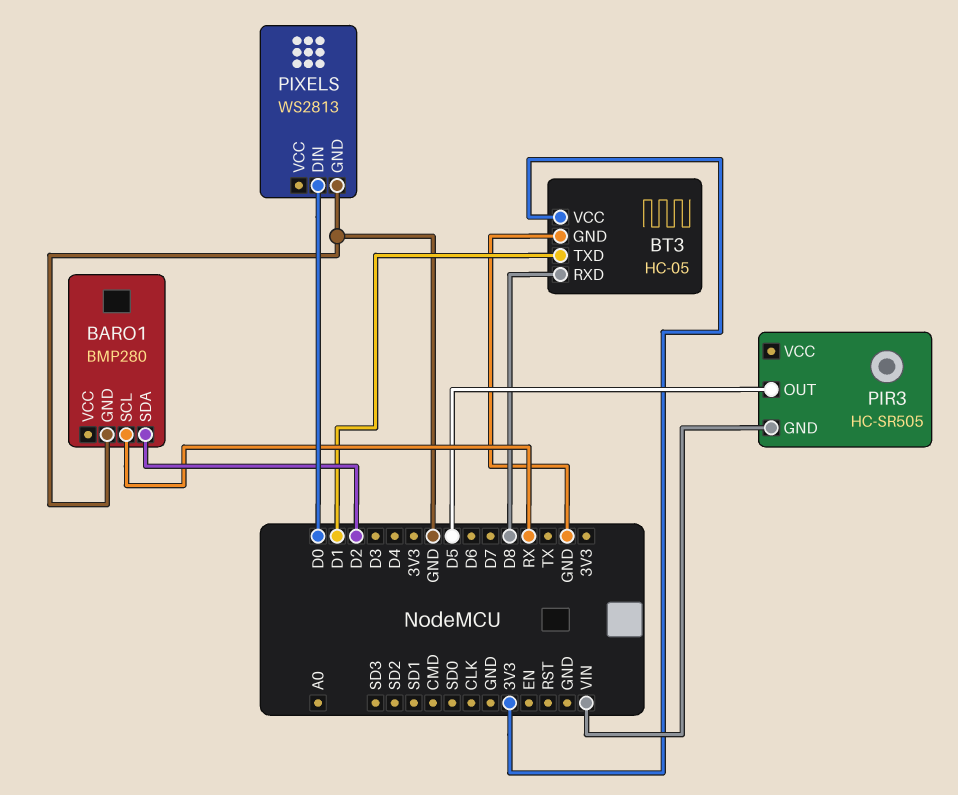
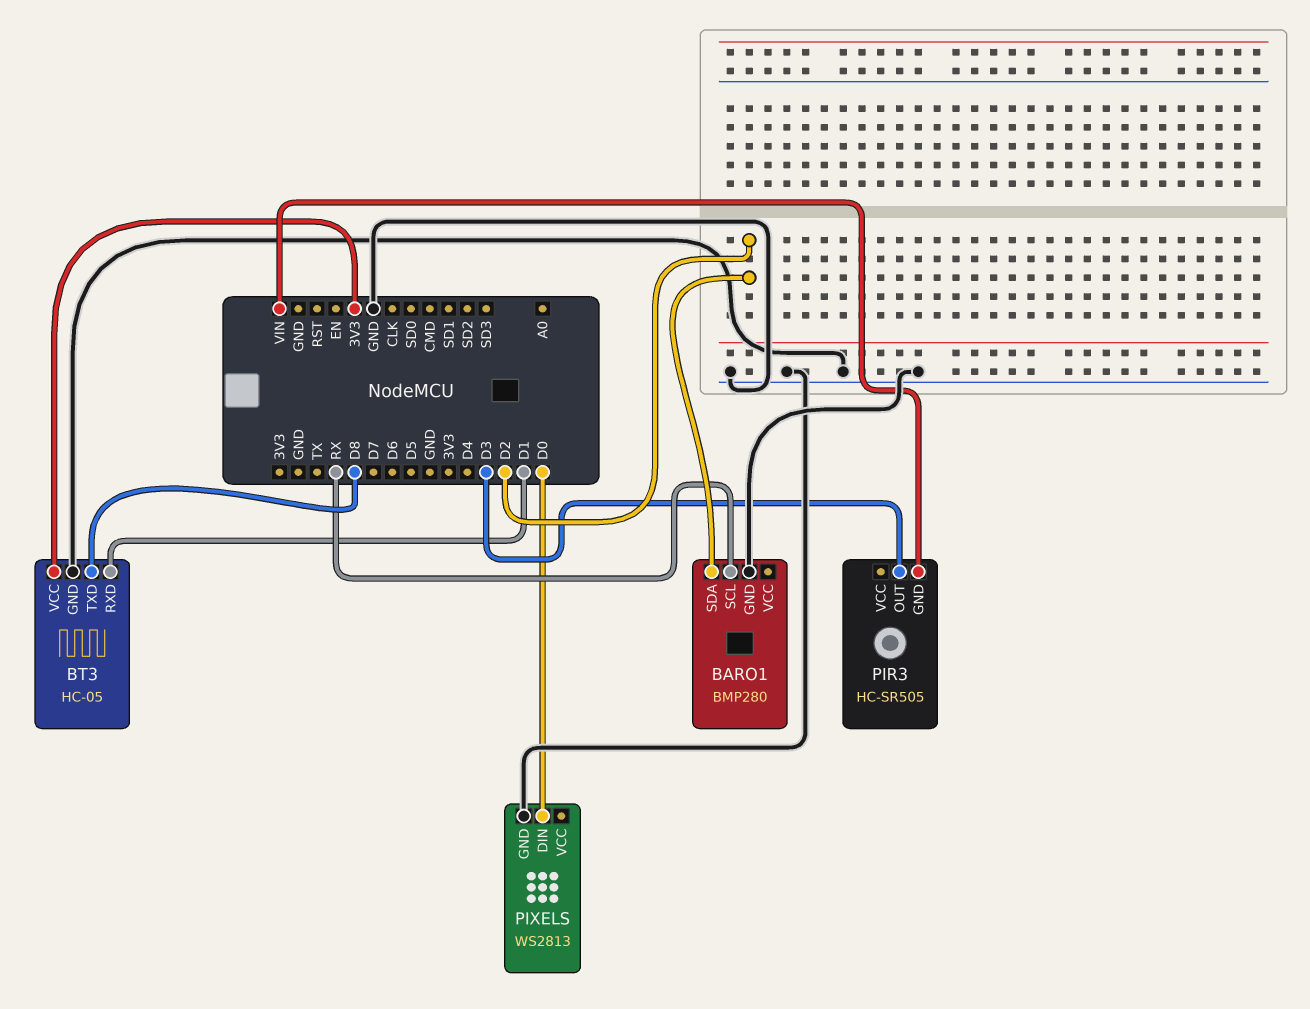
BT3 pin RXD: D8 -> D1
BT3 pin TXD: D1 -> D8
PIR3 pin OUT: D5 -> D3

